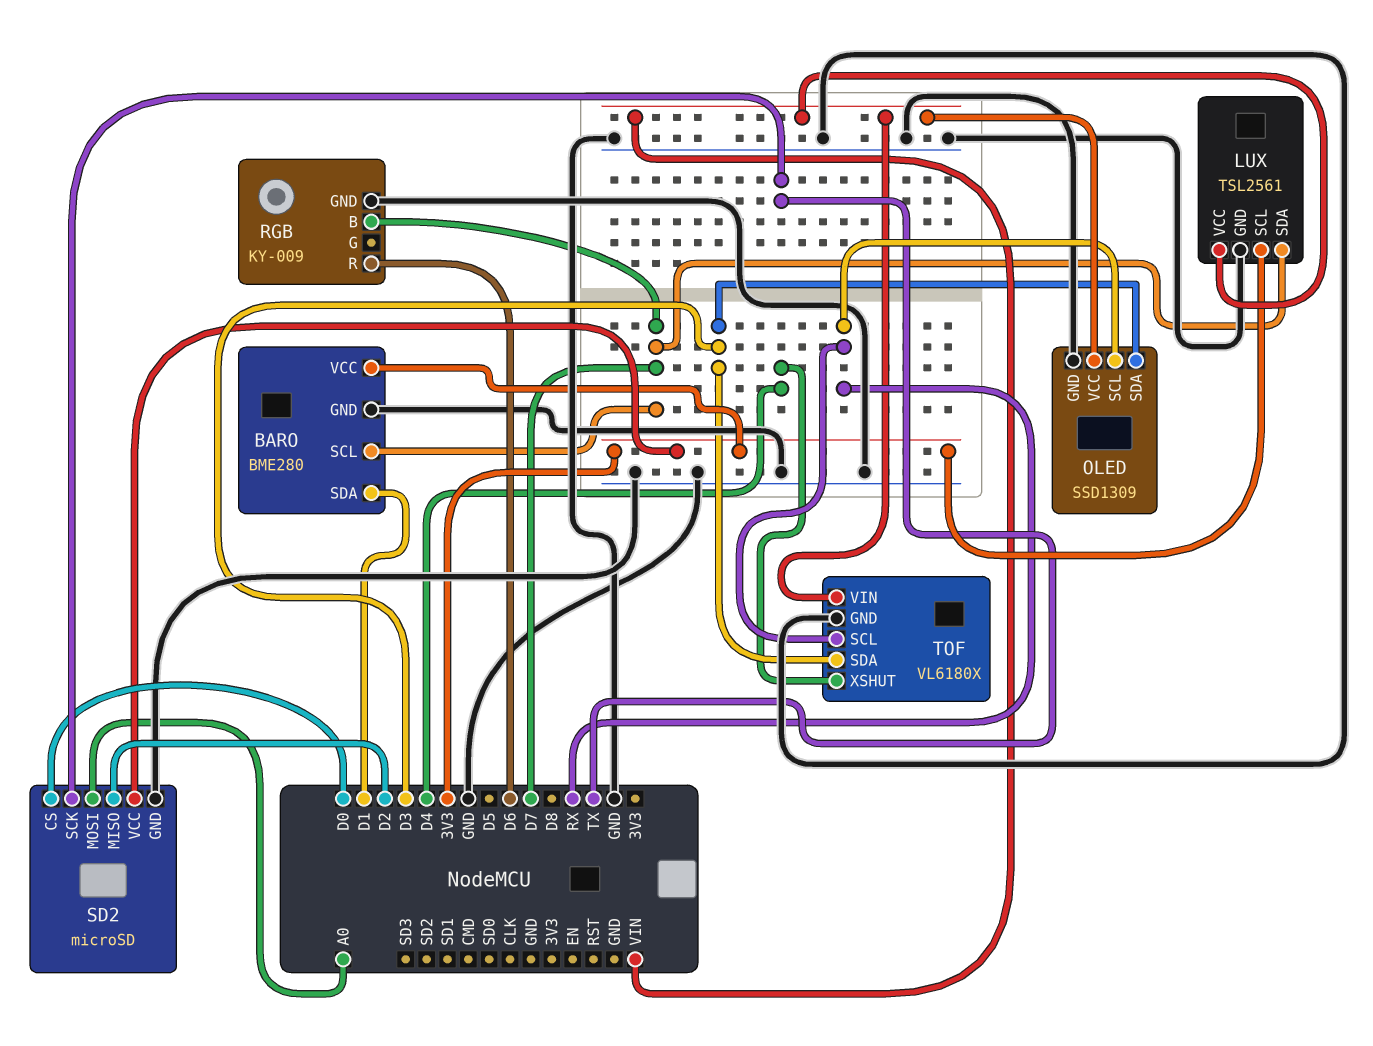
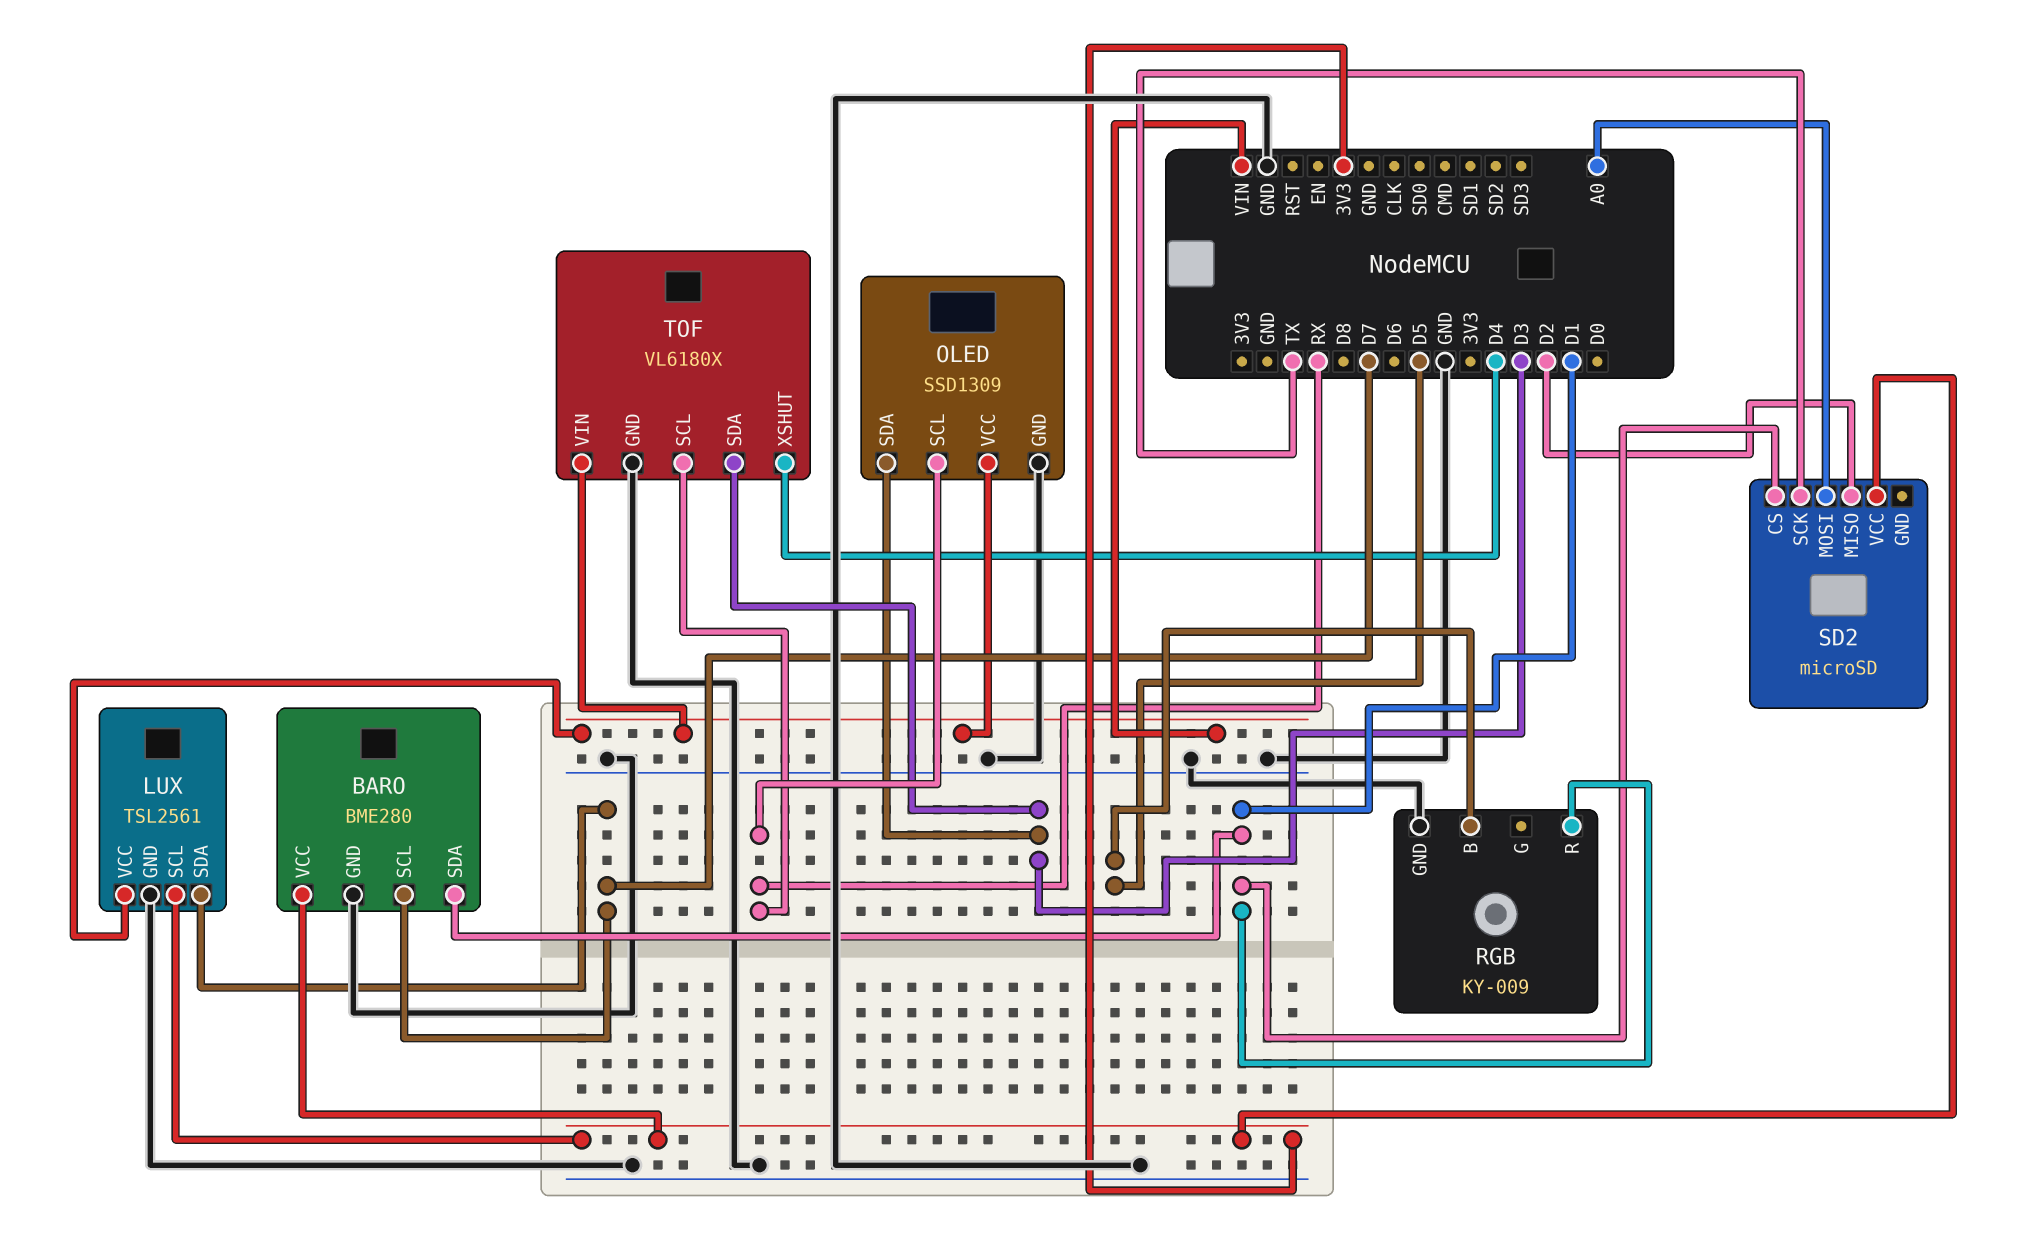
RGB pin B: D7 -> D5
RGB pin R: D6 -> D1
SD2 pin CS: D0 -> D1
SD2 pin GND: GND -> none

